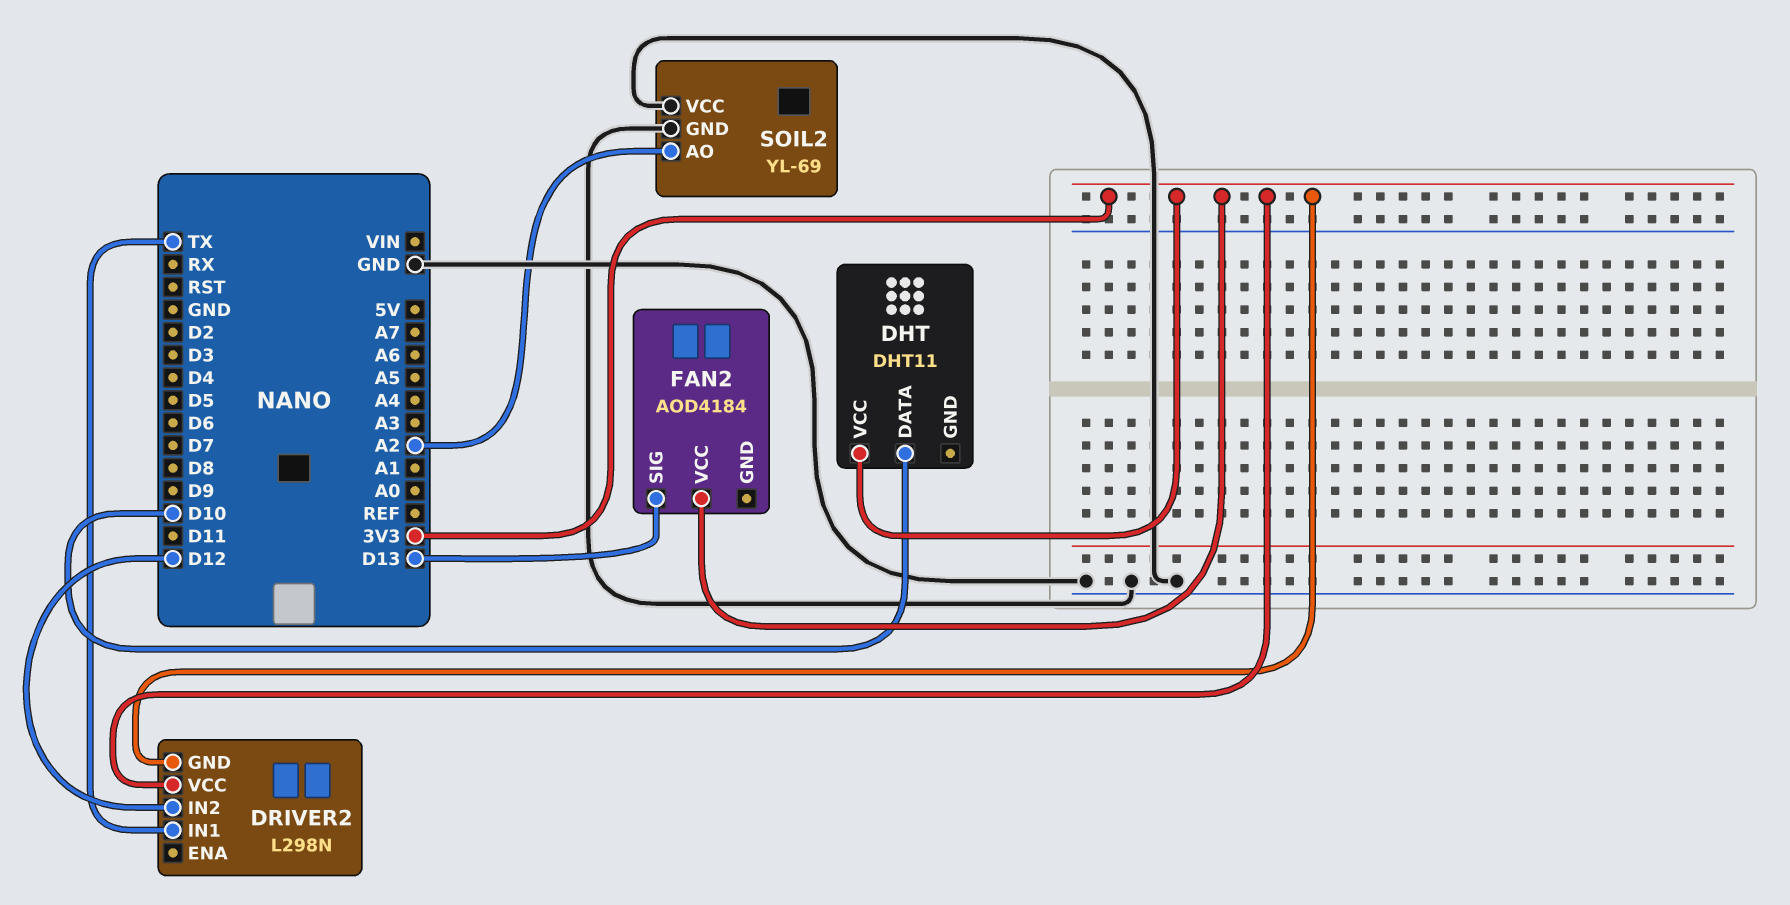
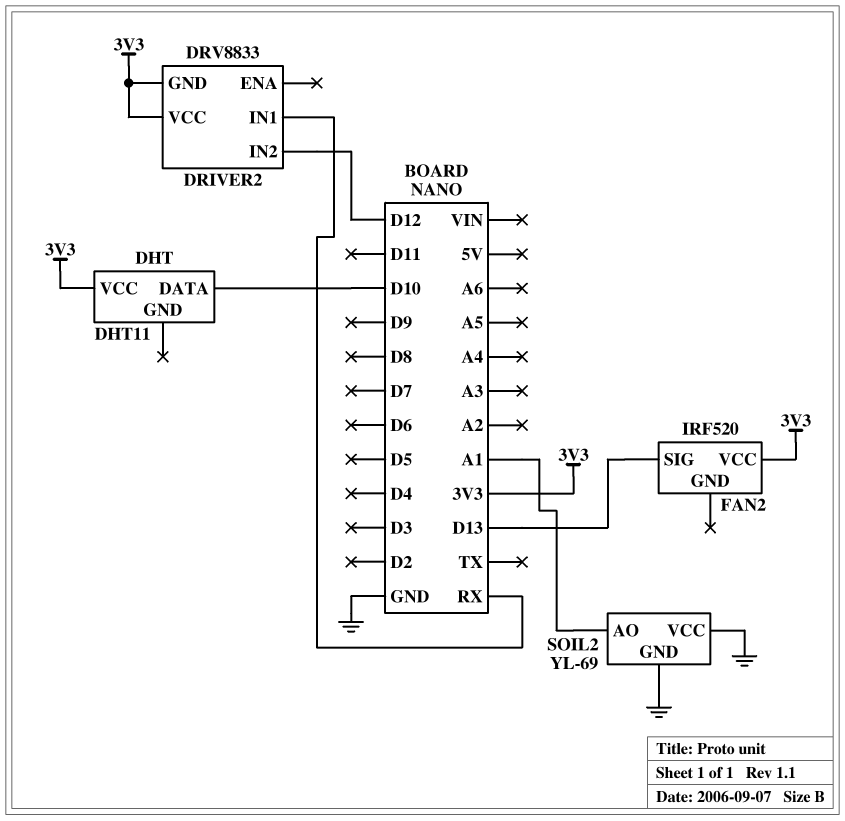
DRIVER2: L298N -> DRV8833
DRIVER2 pin IN1: TX -> RX
FAN2: AOD4184 -> IRF520
SOIL2 pin AO: A2 -> A1

